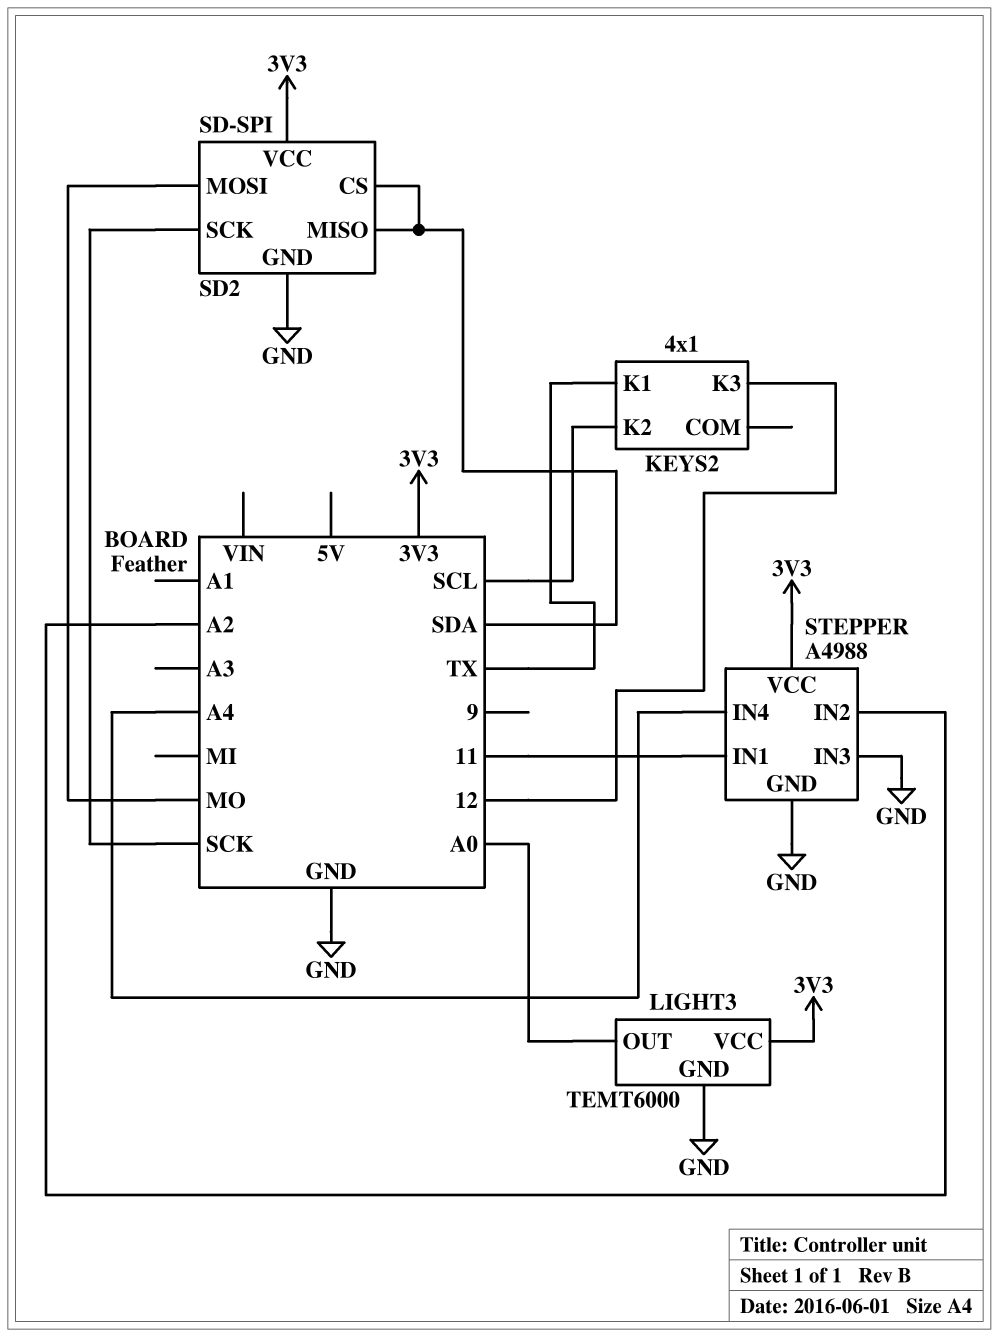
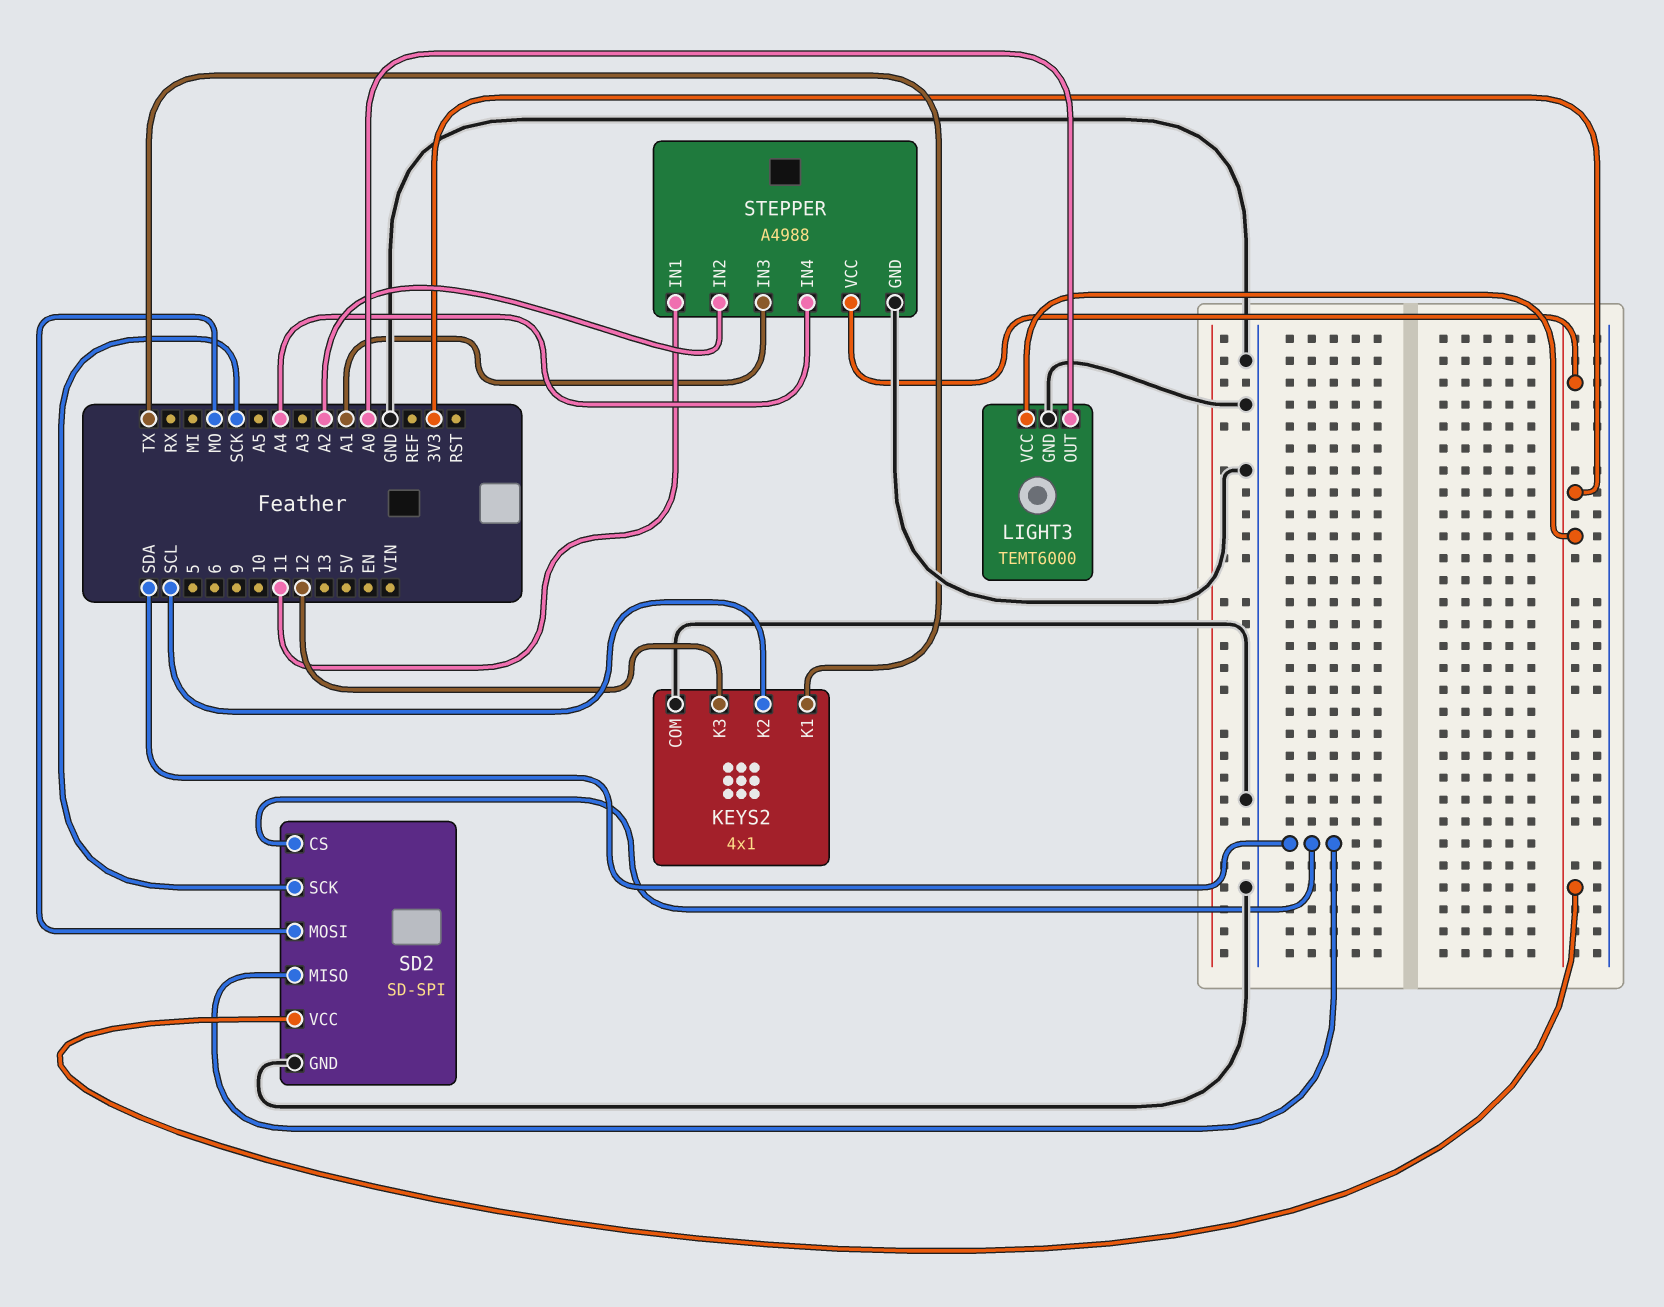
KEYS2 pin COM: none -> GND
STEPPER pin IN3: GND -> A1

